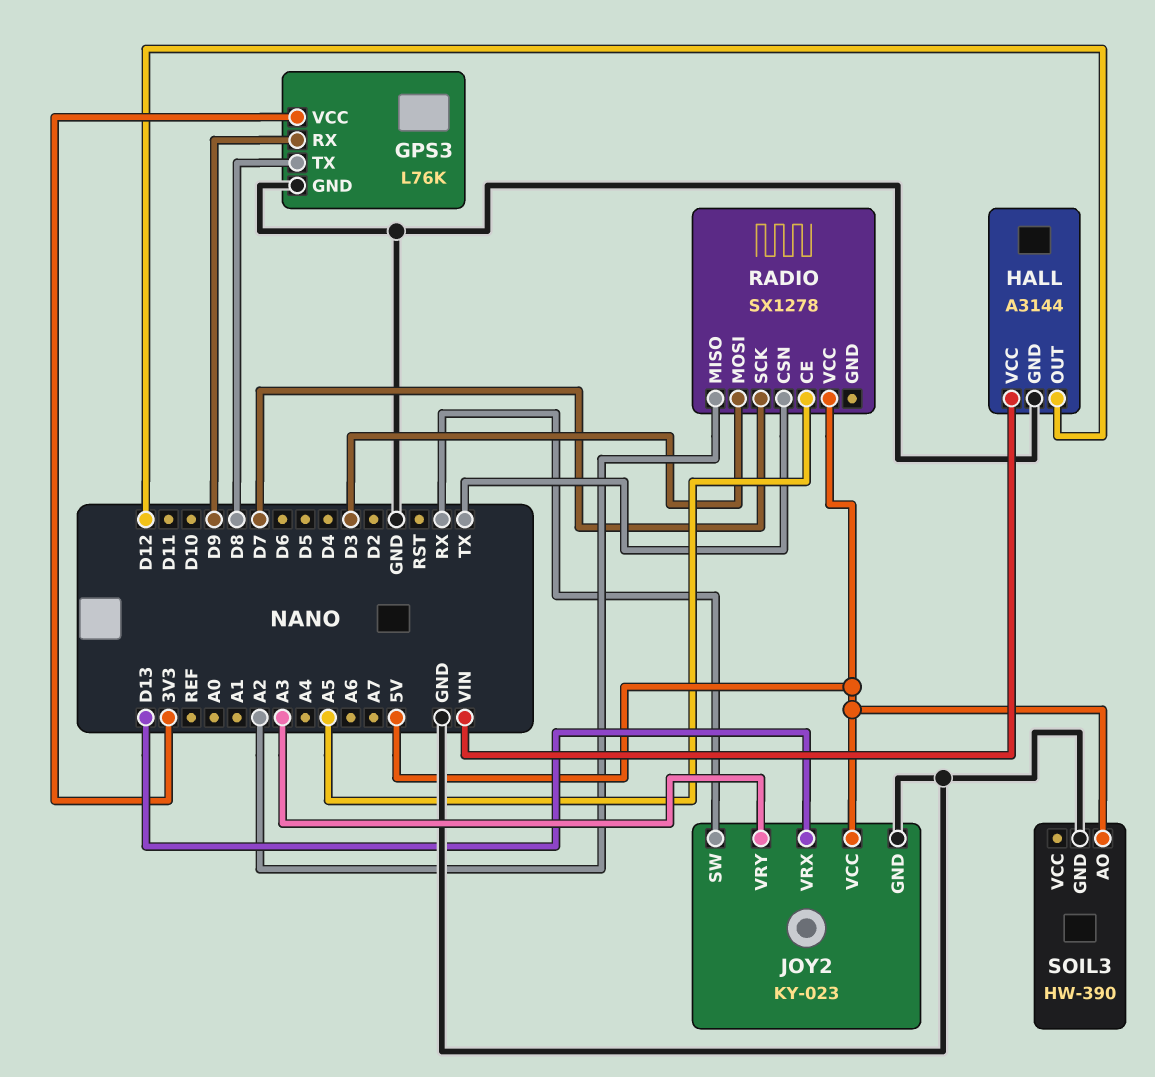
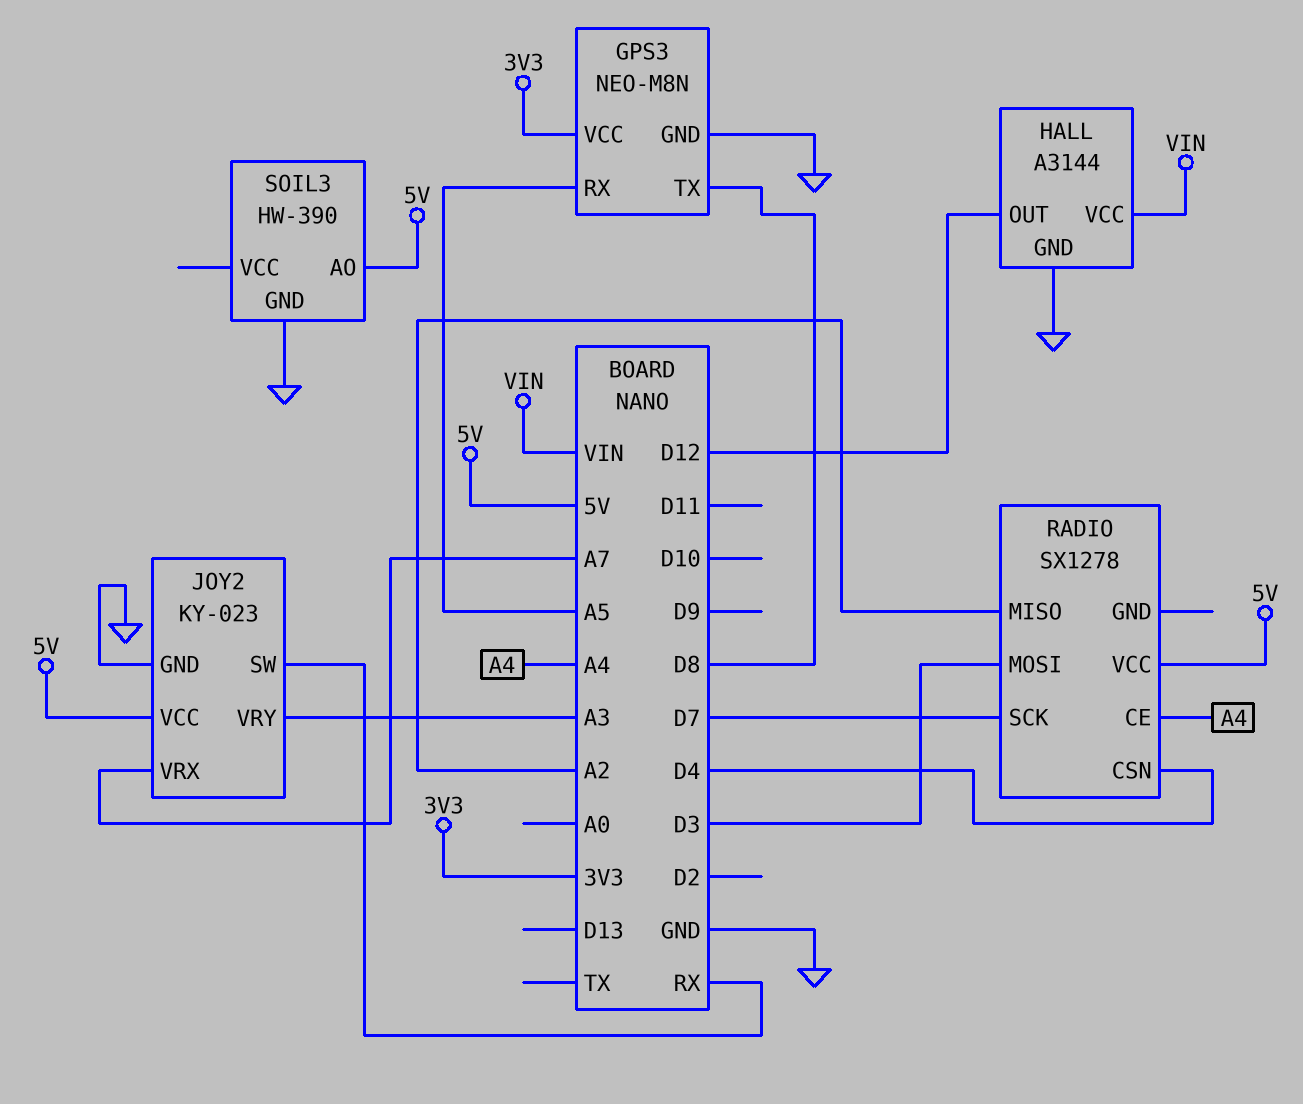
GPS3: L76K -> NEO-M8N
GPS3 pin RX: D9 -> A5
JOY2 pin VRX: D13 -> A7
RADIO pin CE: A5 -> A4
RADIO pin CSN: TX -> D4

